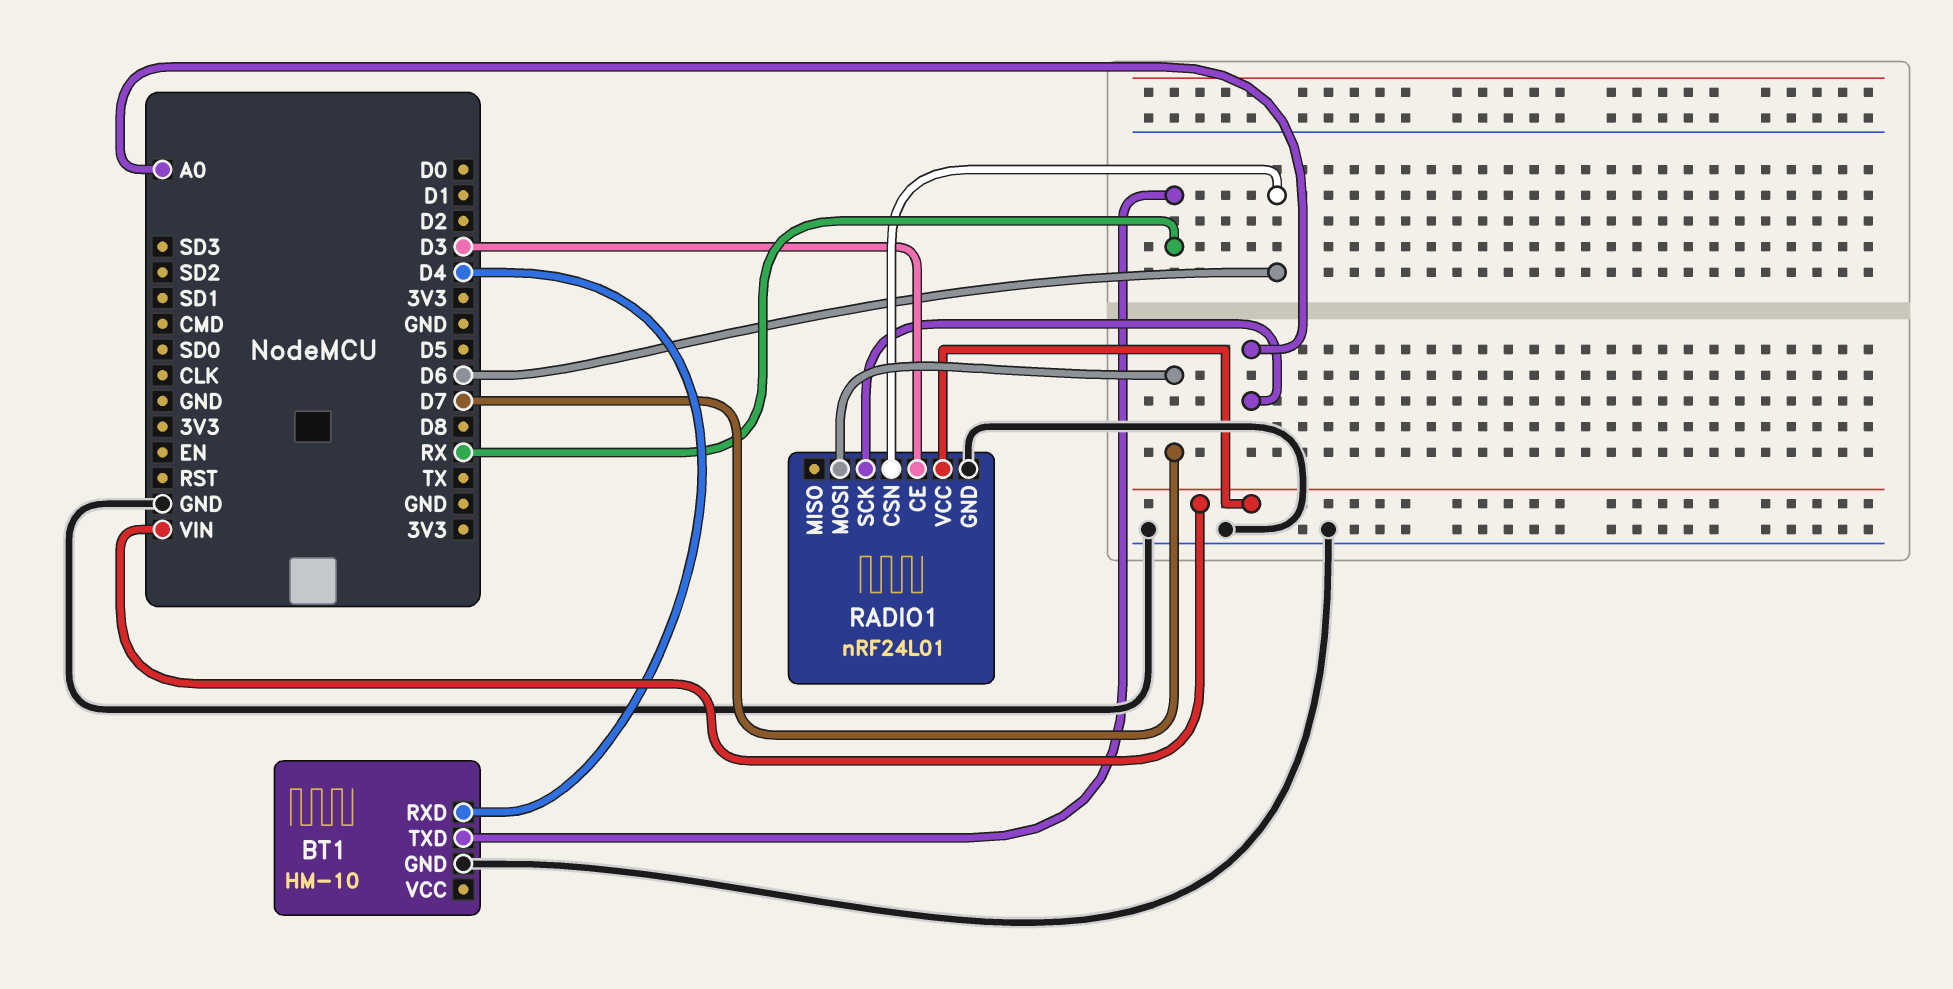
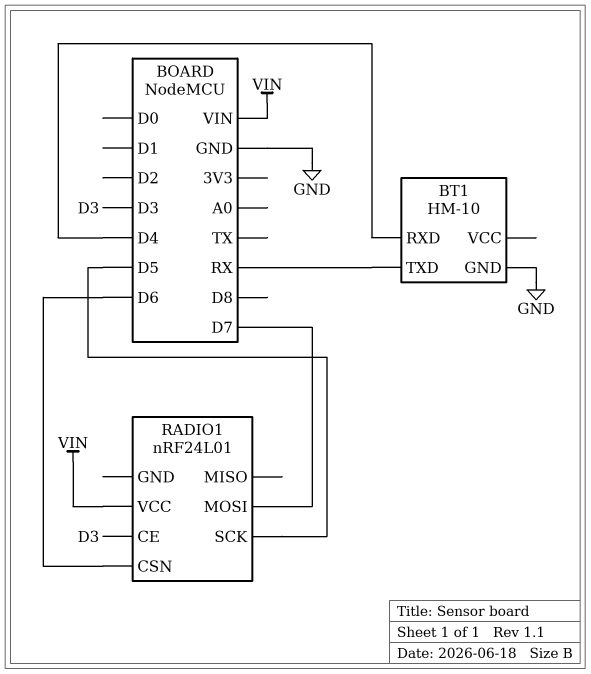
RADIO1 pin GND: GND -> none
RADIO1 pin SCK: A0 -> D5

